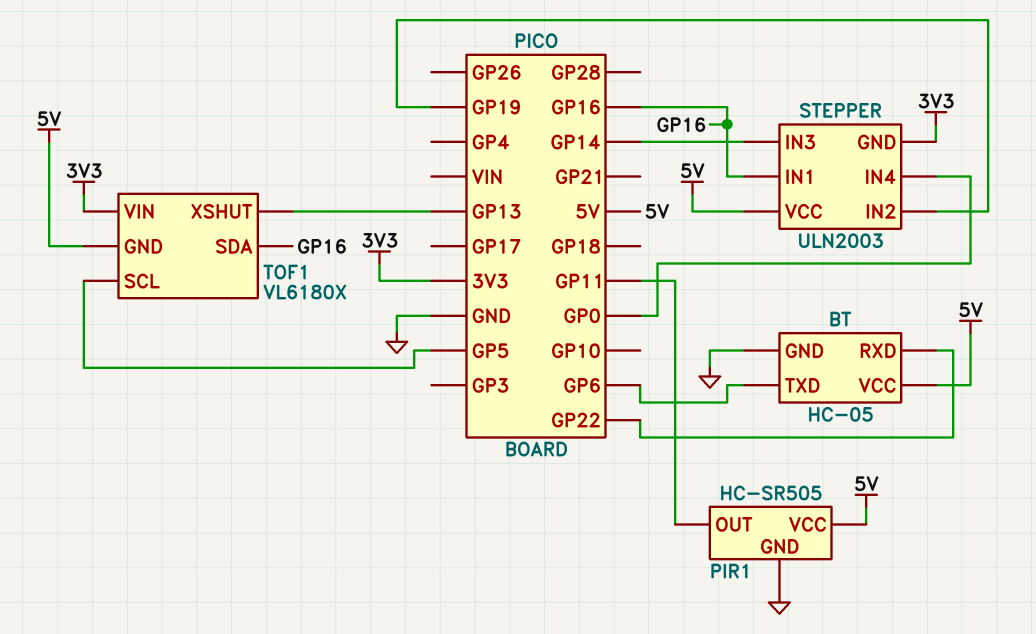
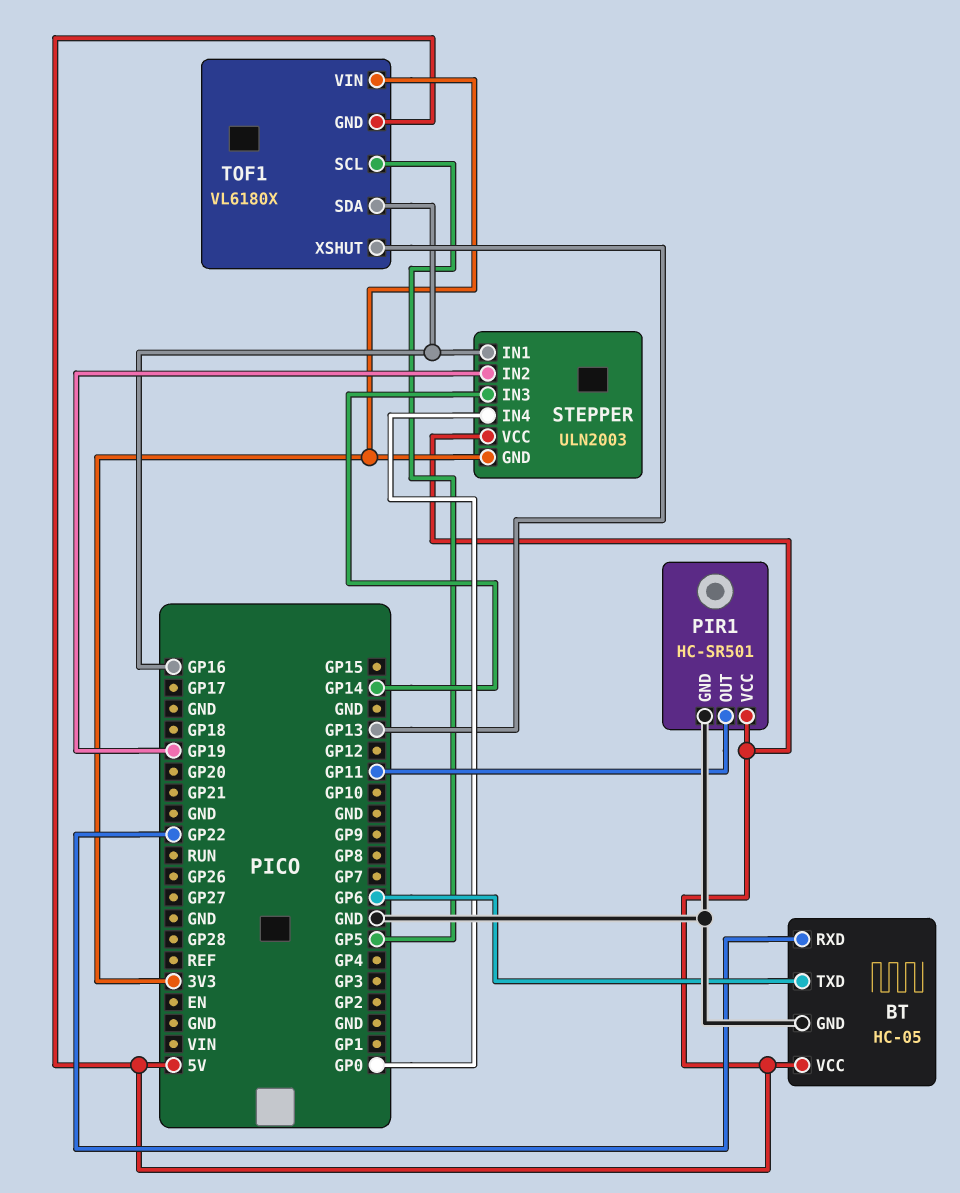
PIR1: HC-SR505 -> HC-SR501

